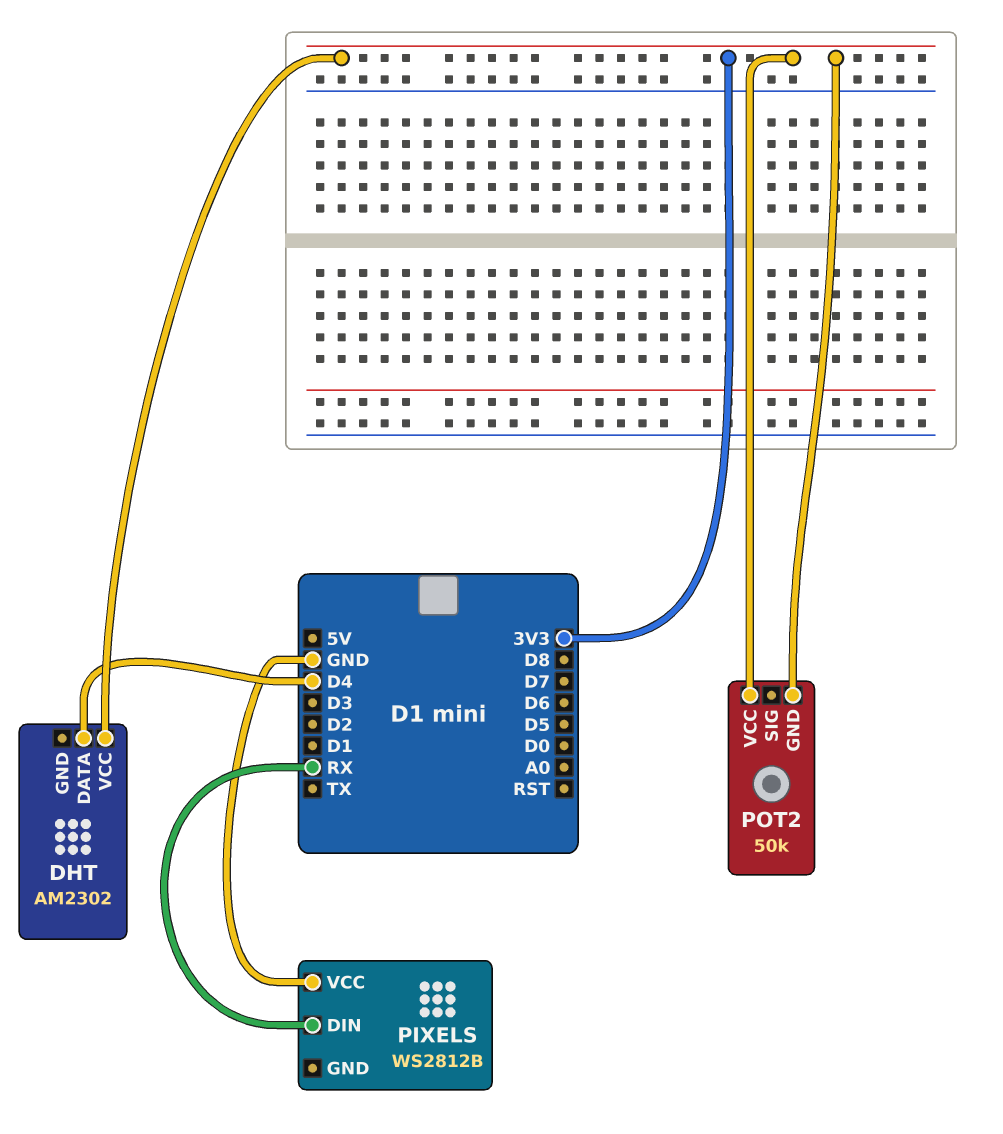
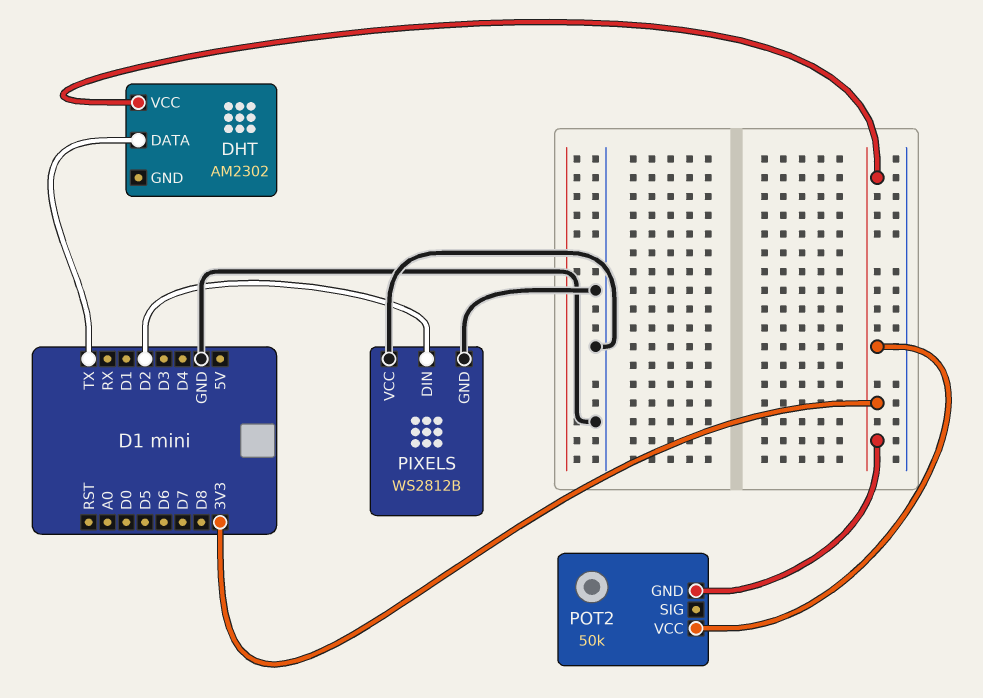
DHT pin DATA: D4 -> TX
PIXELS pin DIN: RX -> D2
PIXELS pin GND: none -> GND

